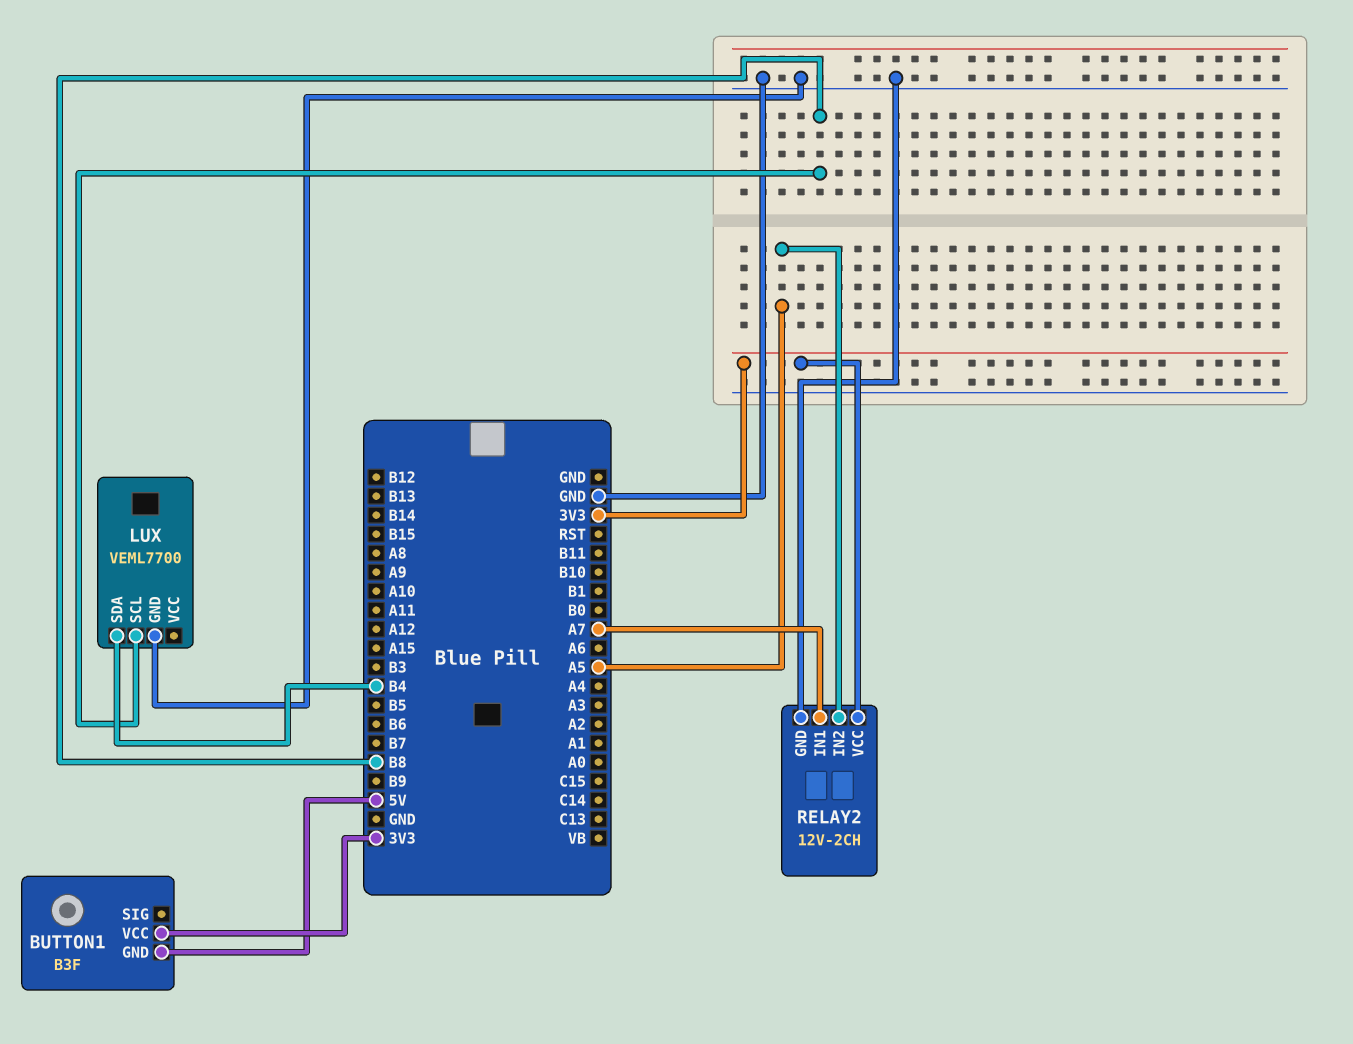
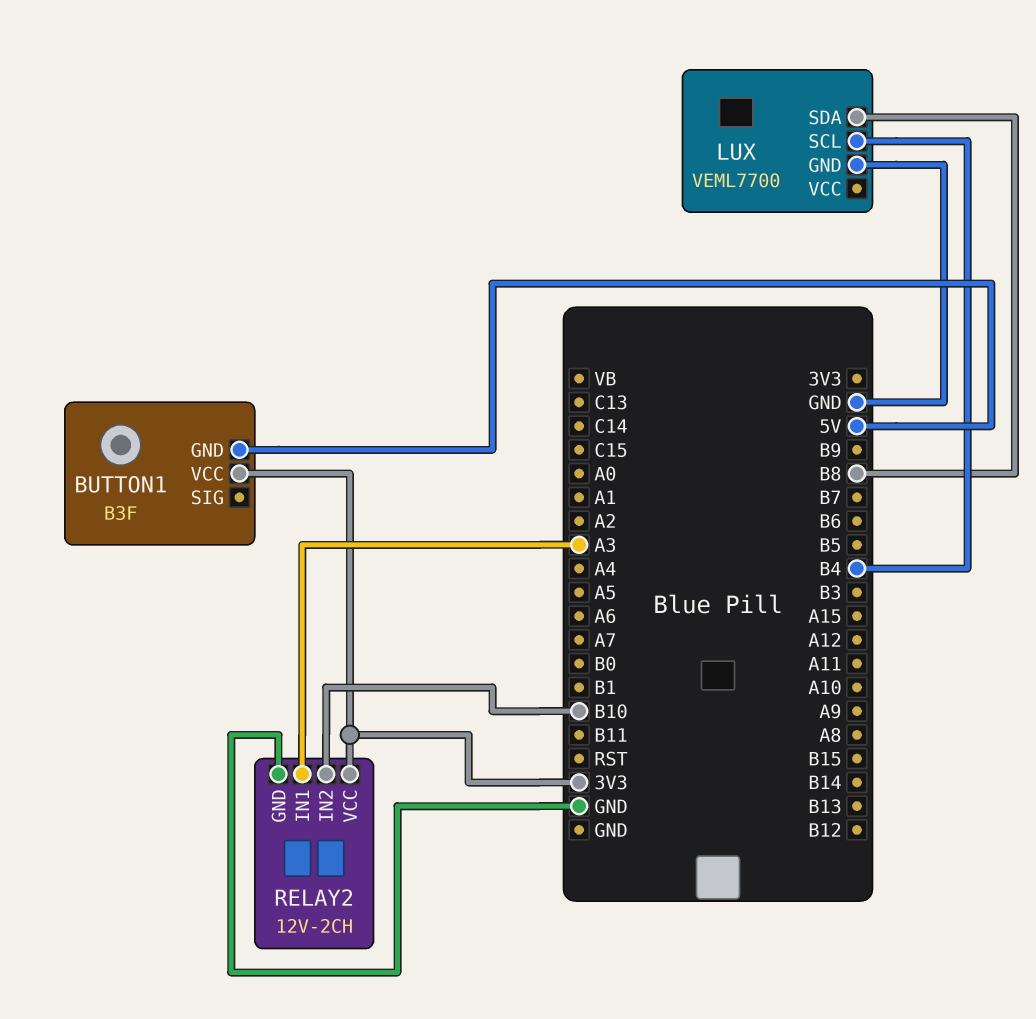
LUX pin SCL: B8 -> B4
LUX pin SDA: B4 -> B8
RELAY2 pin IN1: A7 -> A3
RELAY2 pin IN2: A5 -> B10

